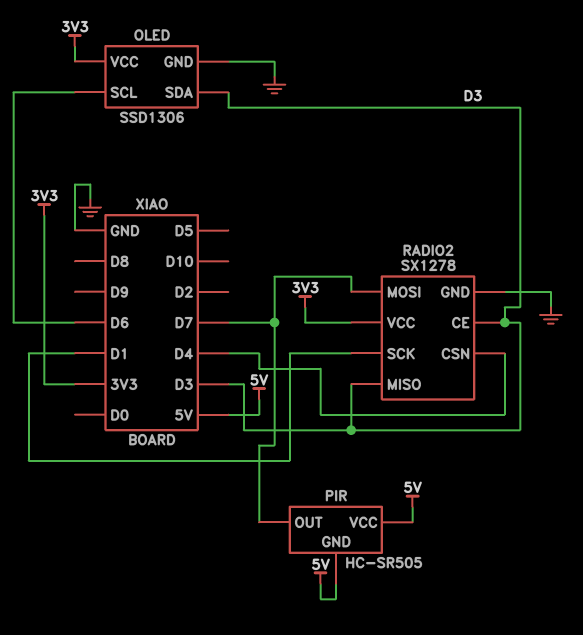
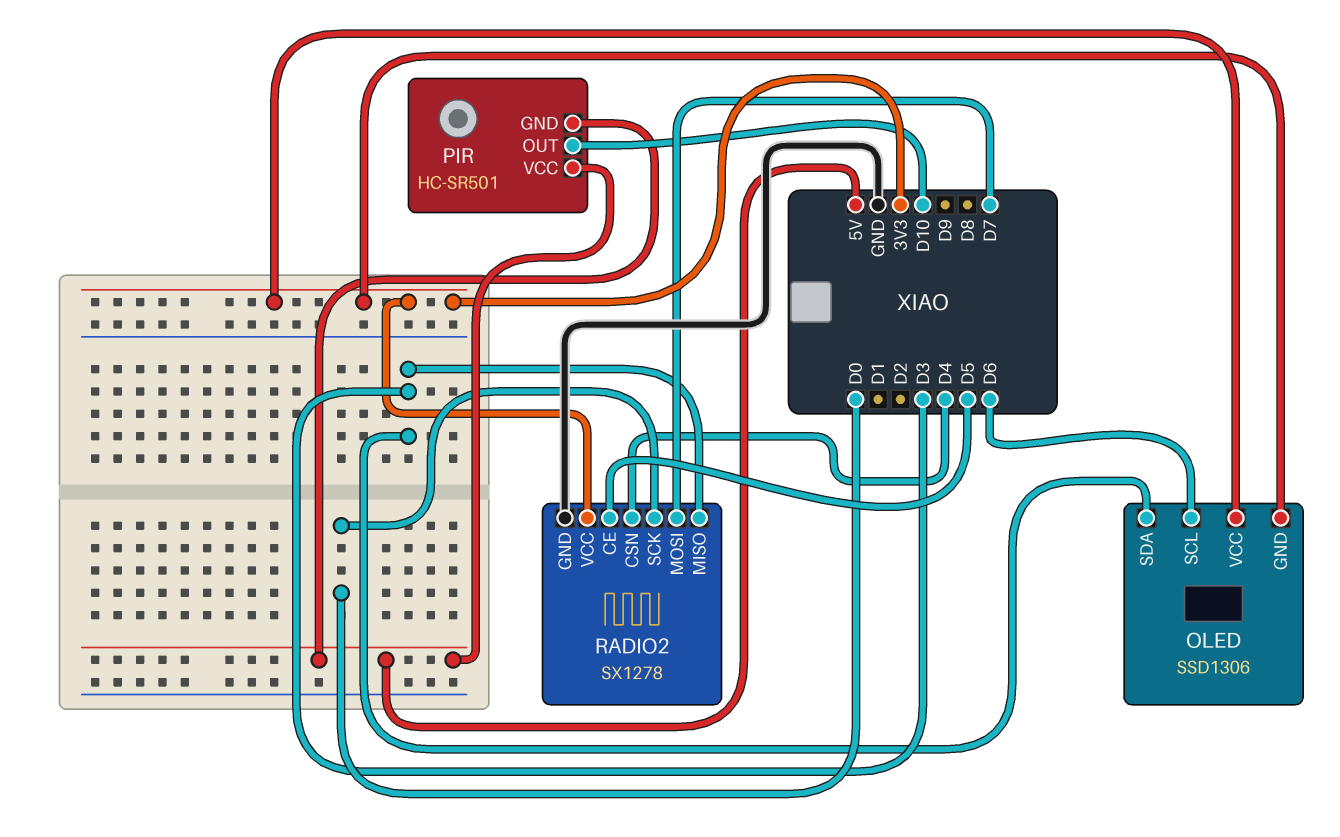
OLED pin GND: GND -> 3V3
PIR: HC-SR505 -> HC-SR501
PIR pin OUT: D7 -> D10
RADIO2 pin CE: D3 -> D5
RADIO2 pin SCK: D1 -> D0

